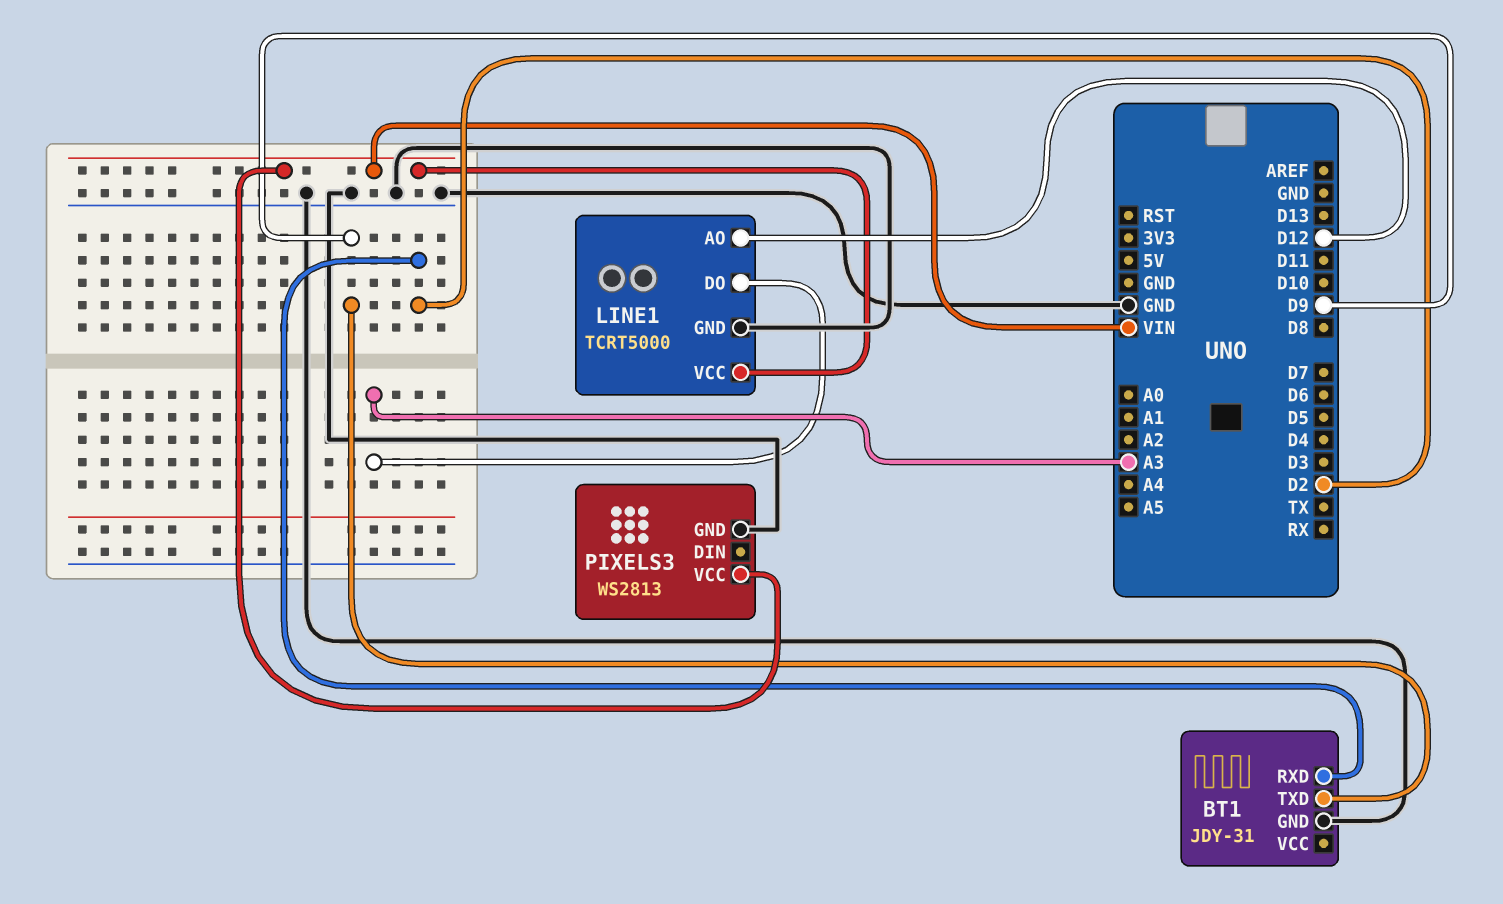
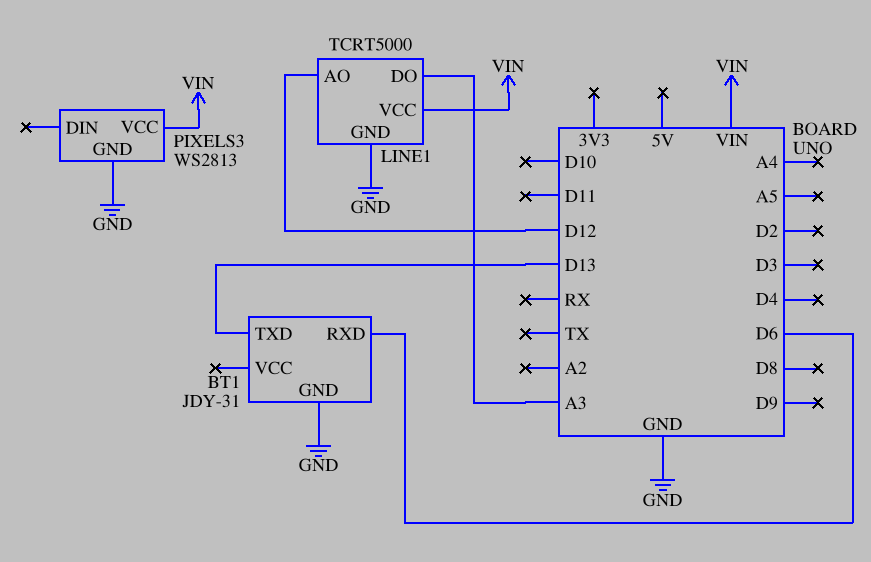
BT1 pin RXD: D2 -> D6
BT1 pin TXD: D9 -> D13

